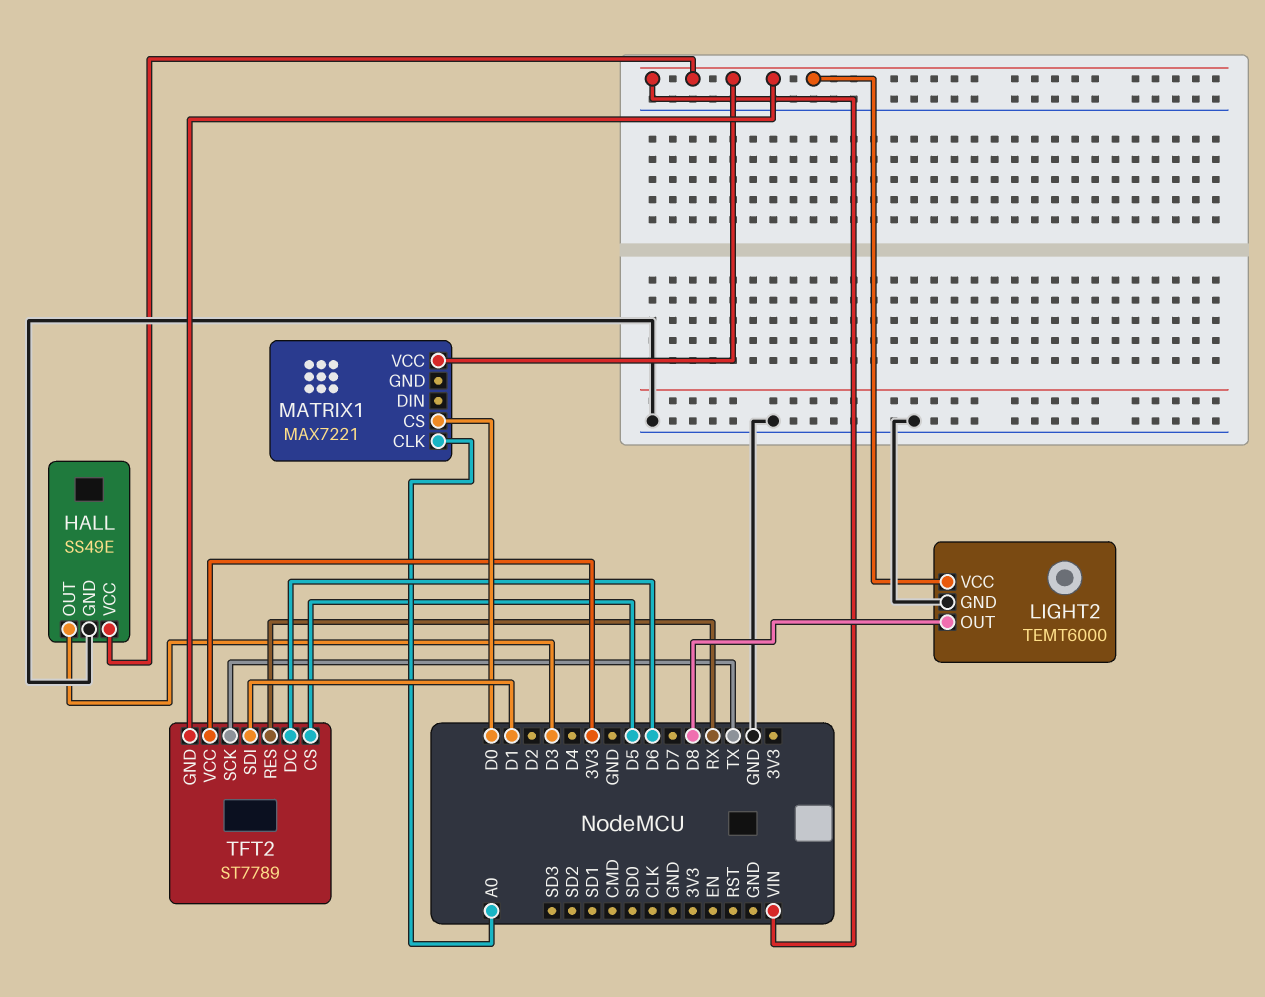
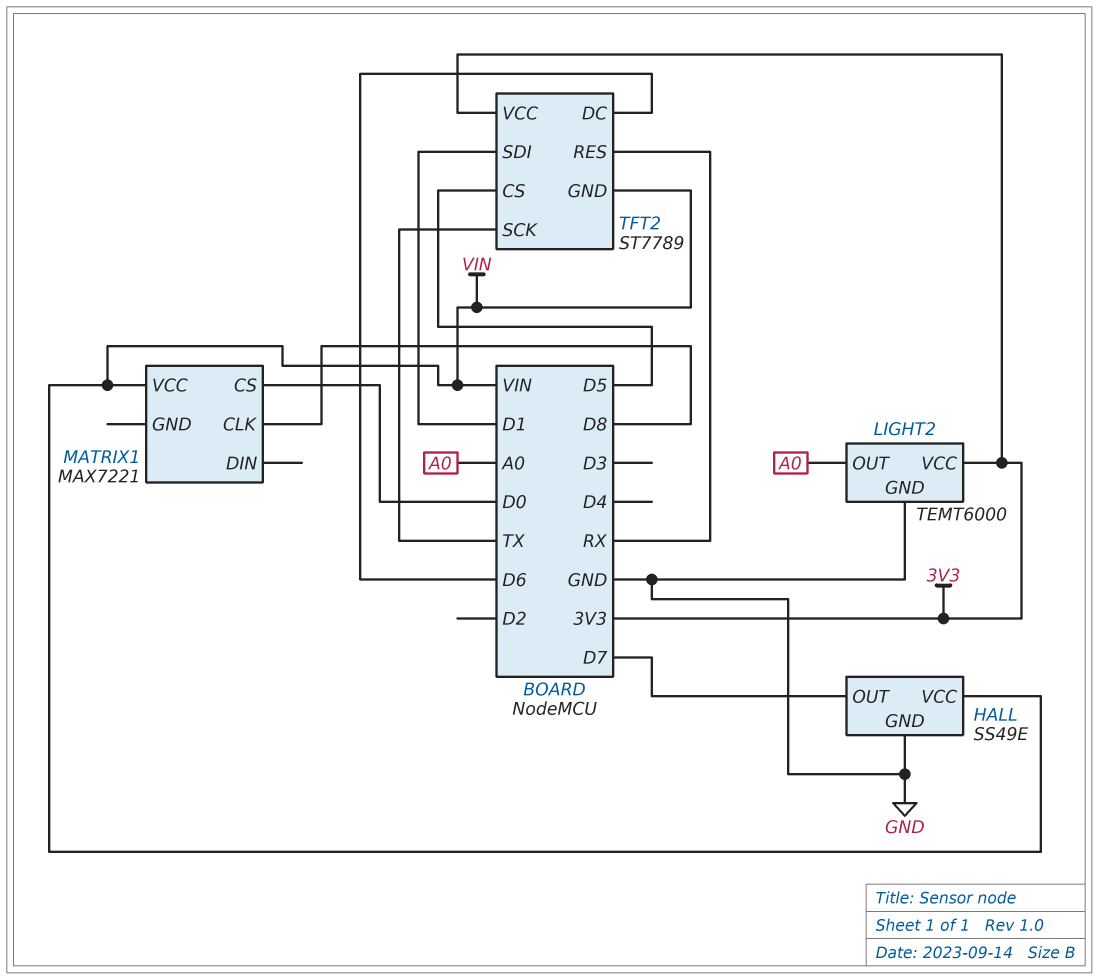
HALL pin OUT: D3 -> D7
LIGHT2 pin OUT: D8 -> A0
LIGHT2 pin VCC: VIN -> 3V3
MATRIX1 pin CLK: A0 -> D8

